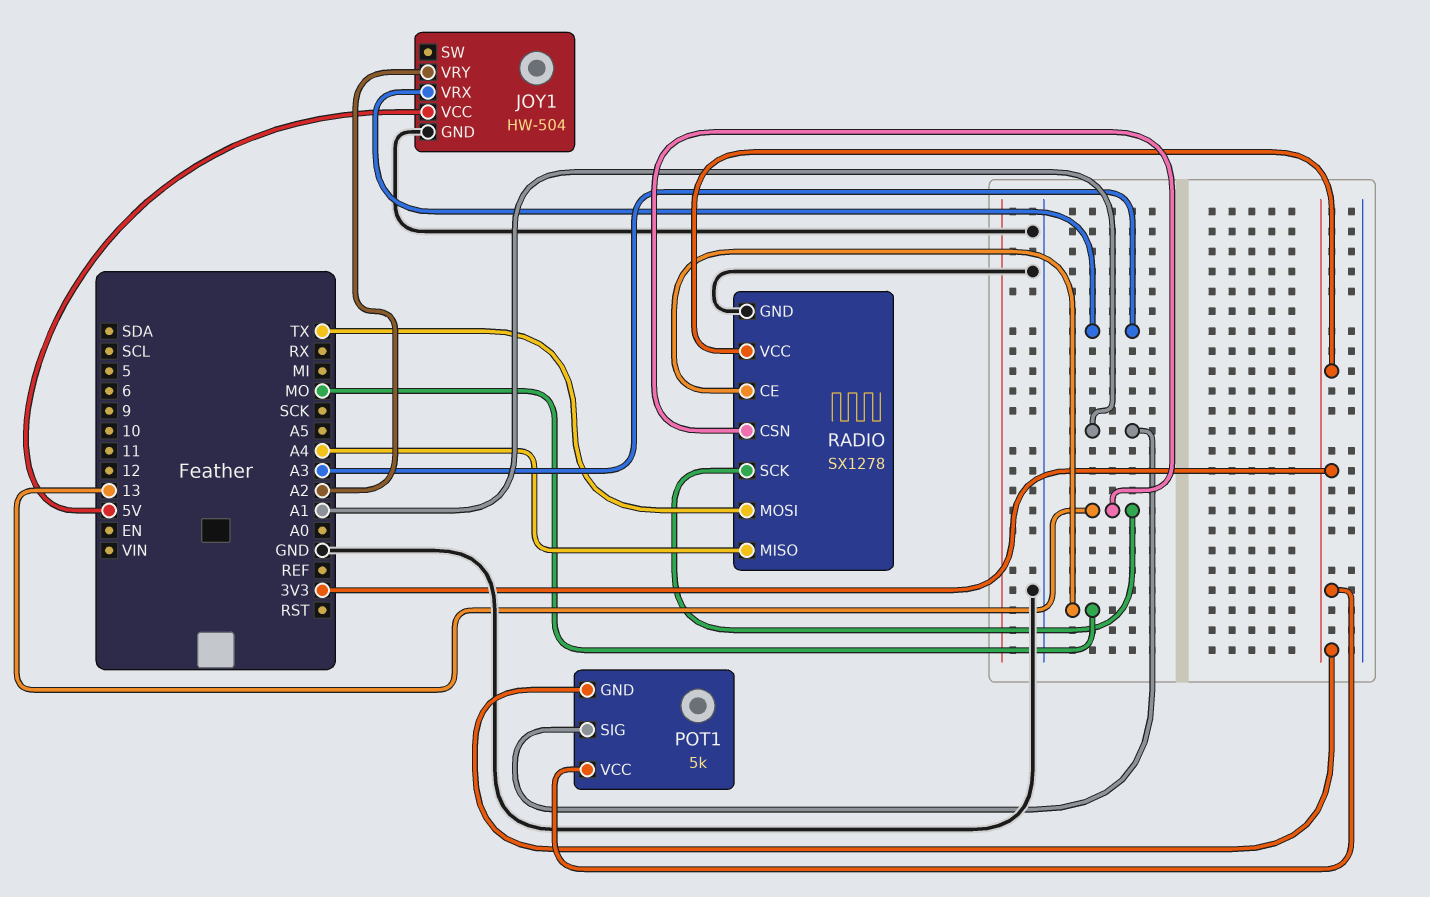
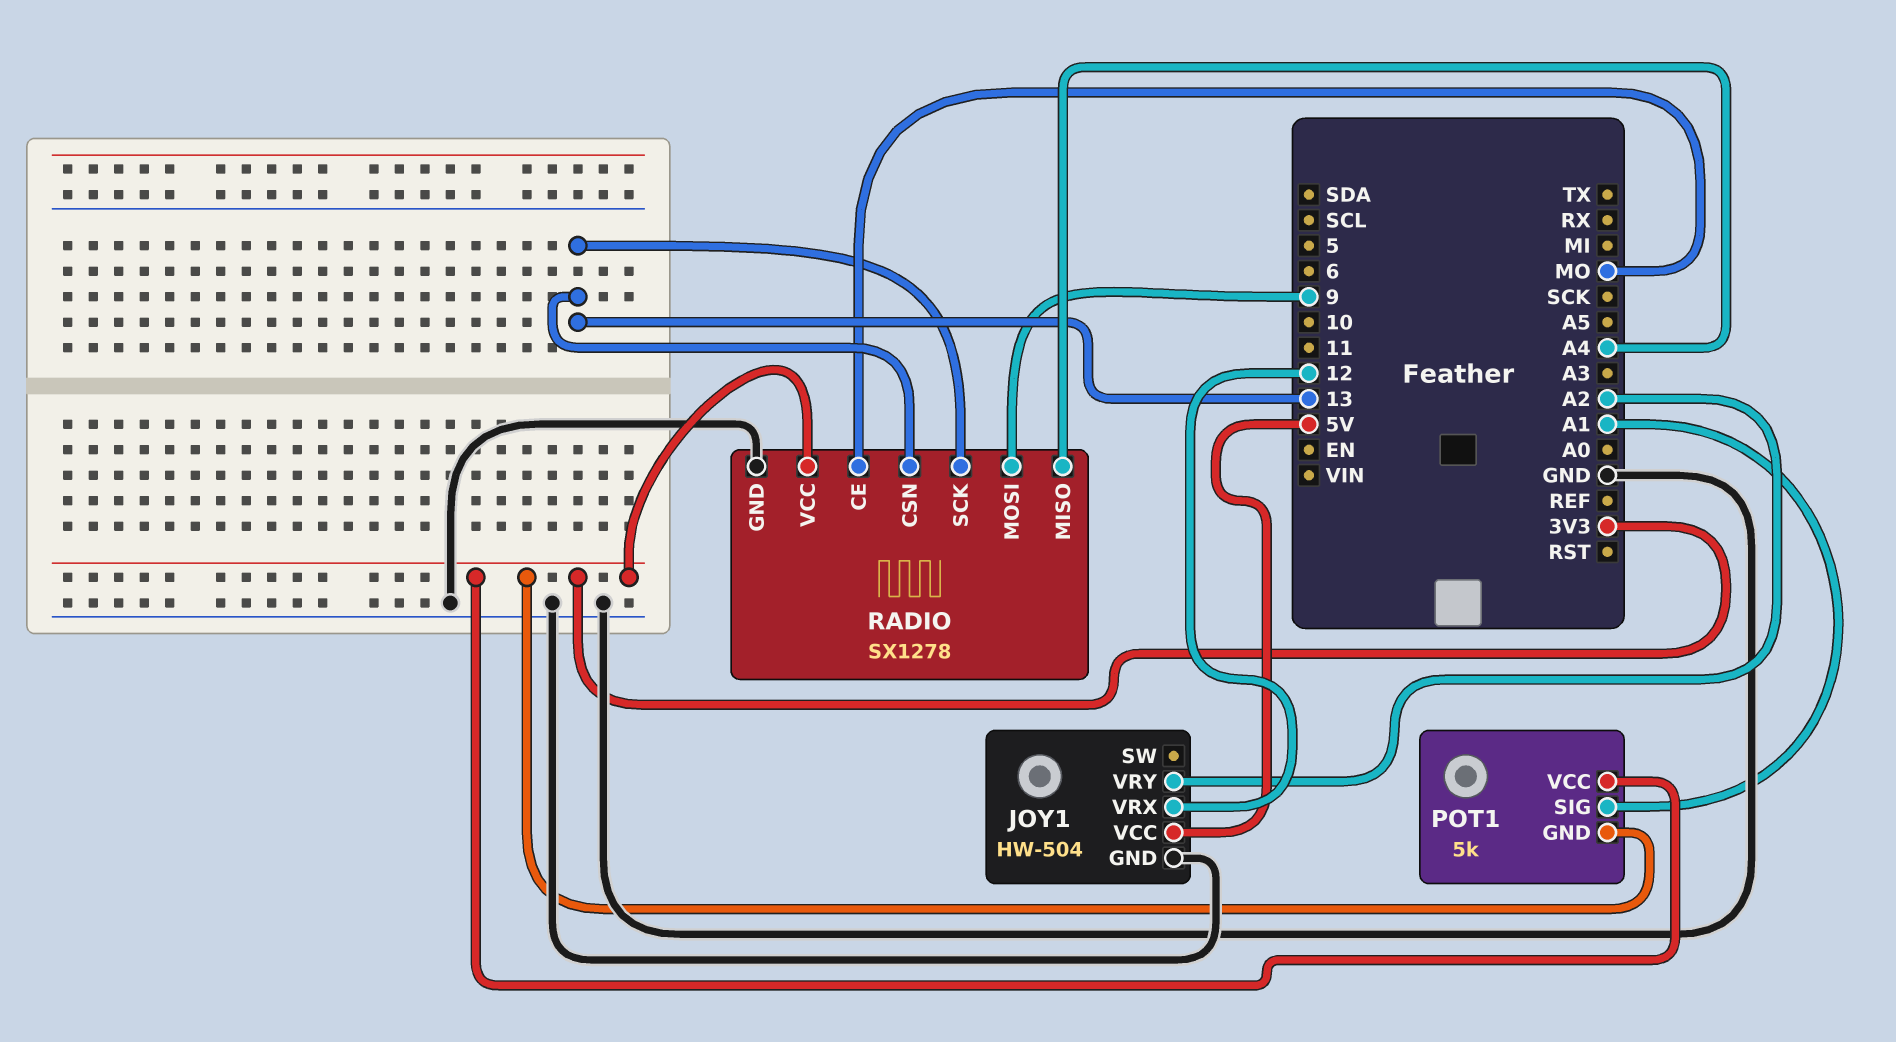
JOY1 pin VRX: A3 -> 12
RADIO pin MOSI: TX -> 9

